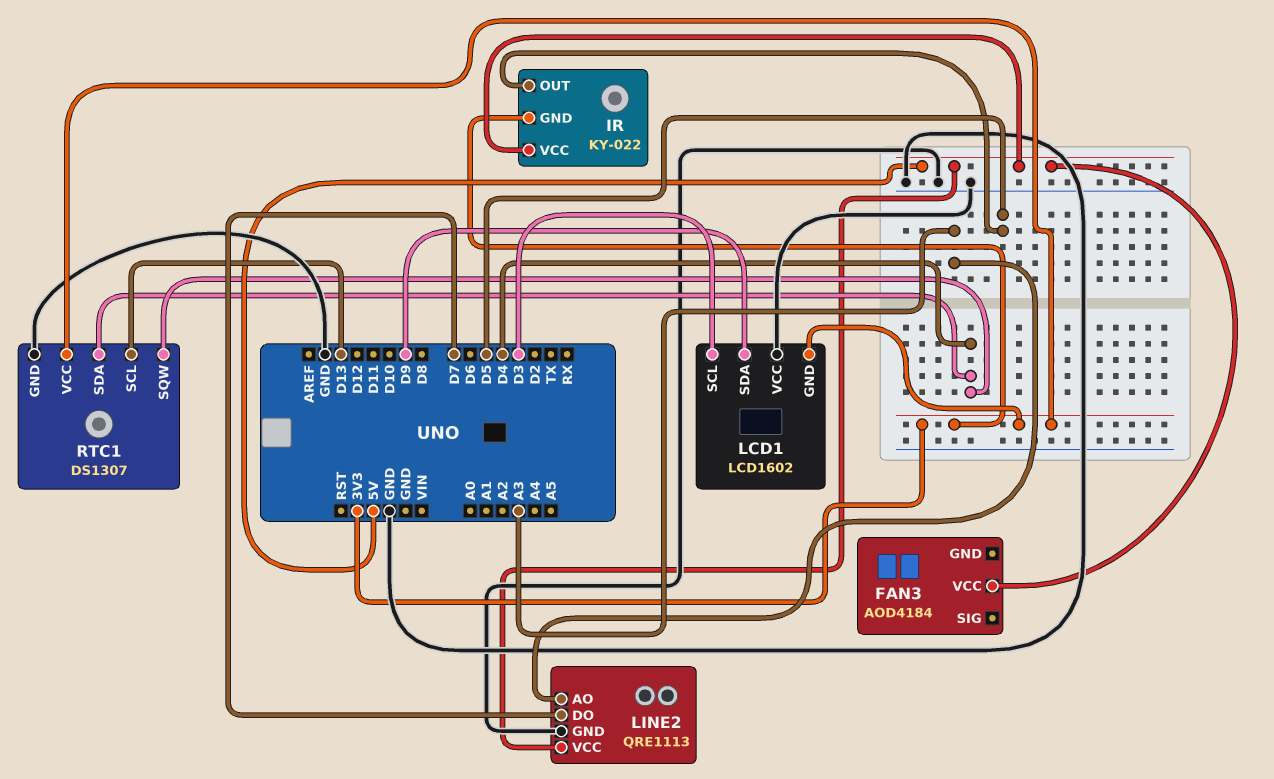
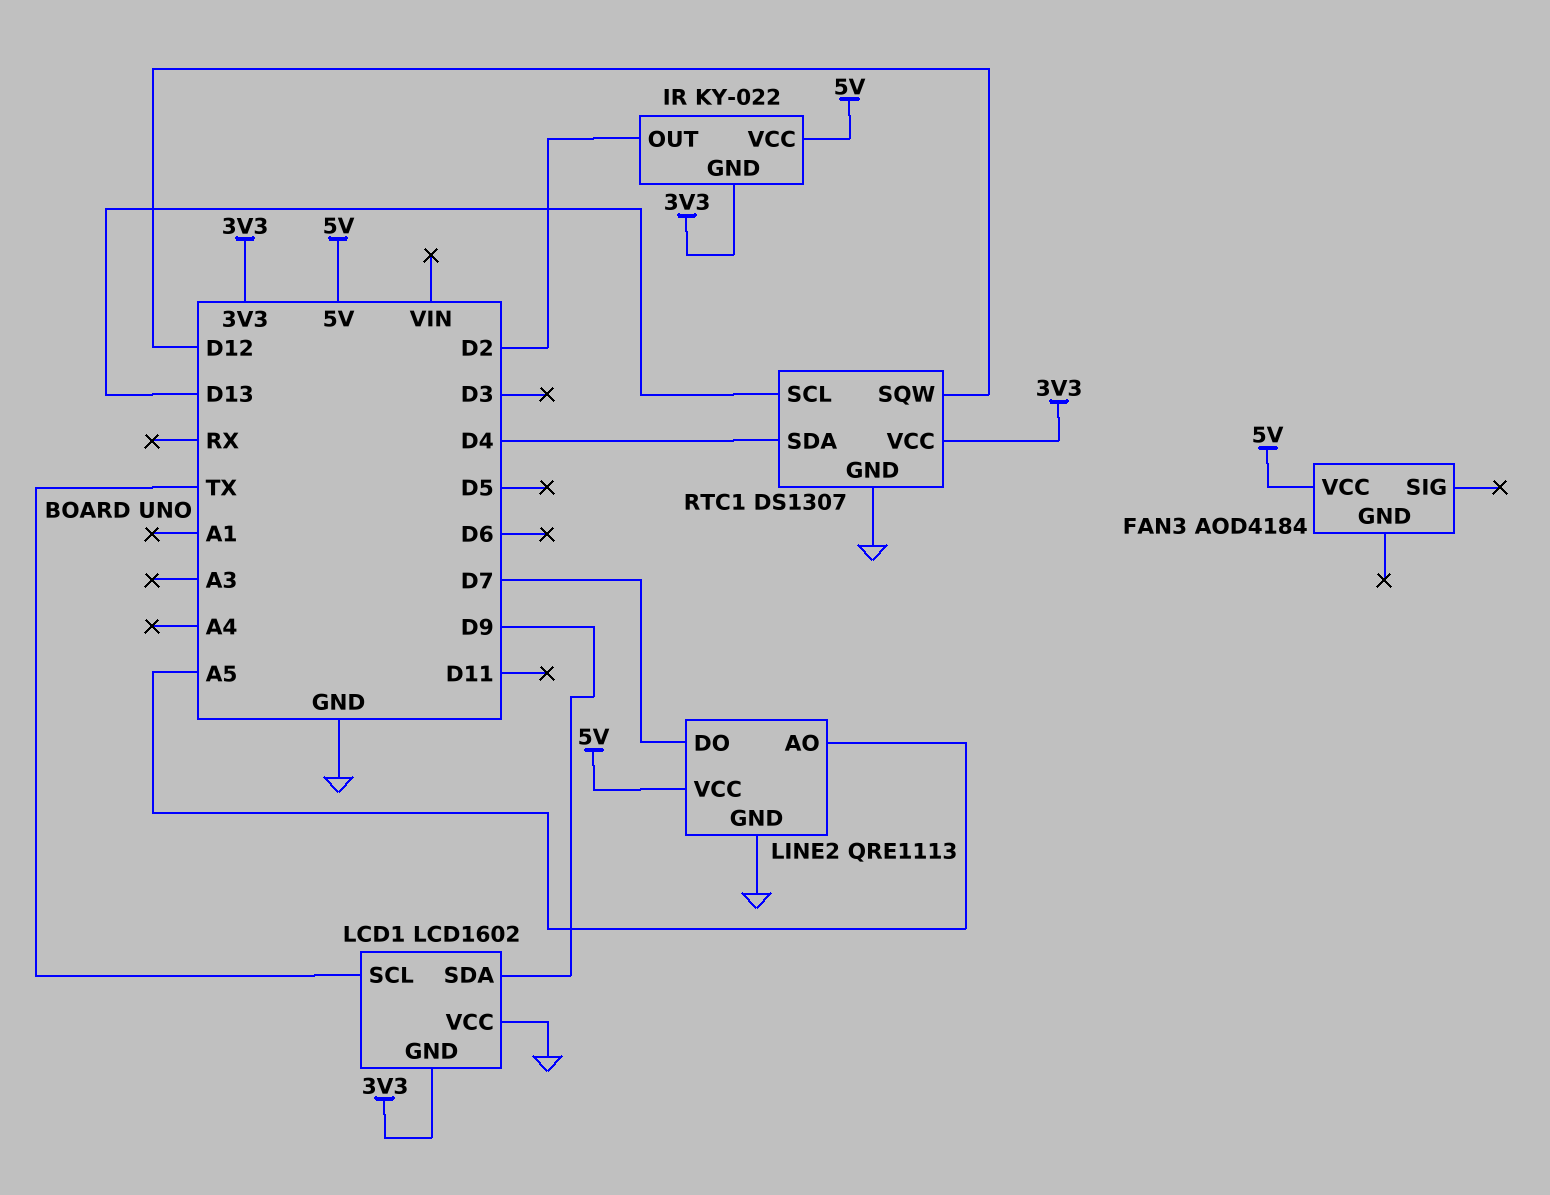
IR pin OUT: D5 -> D2
LCD1 pin SCL: D3 -> TX
LINE2 pin AO: A3 -> A5
RTC1 pin SQW: D4 -> D12

